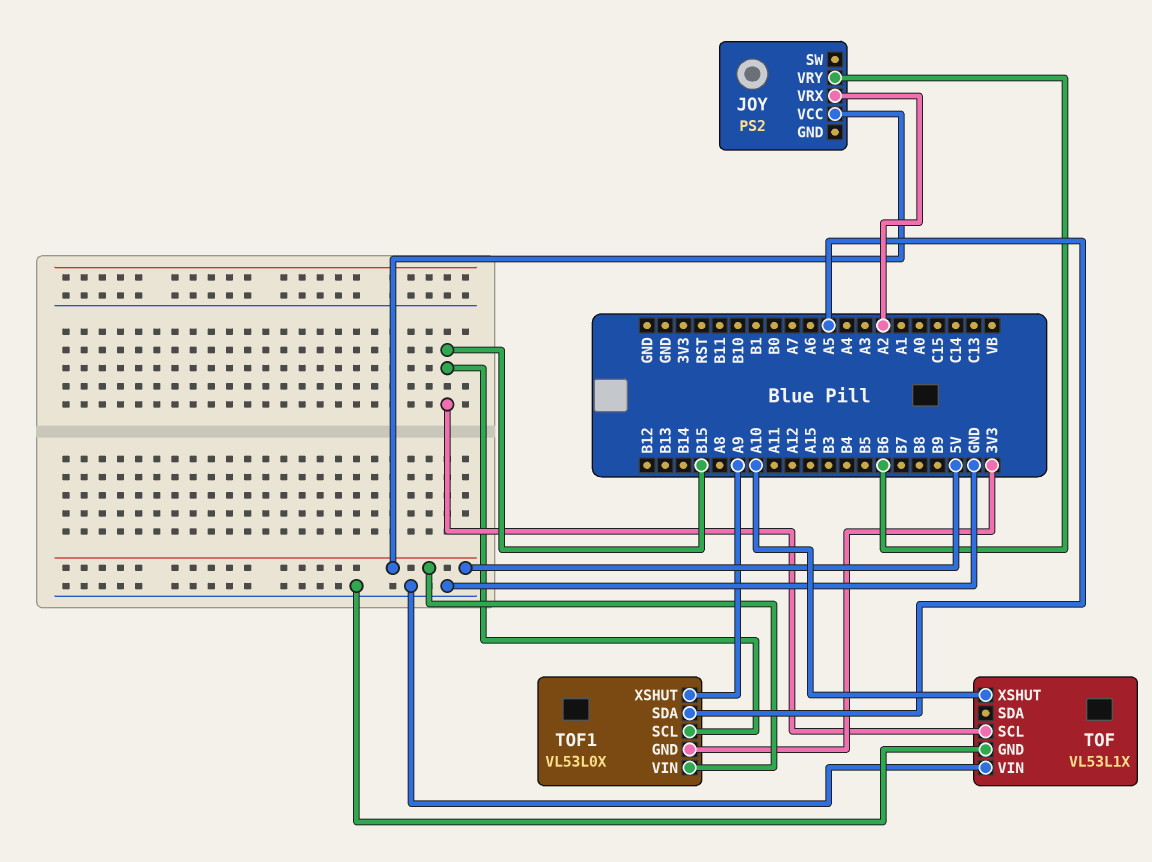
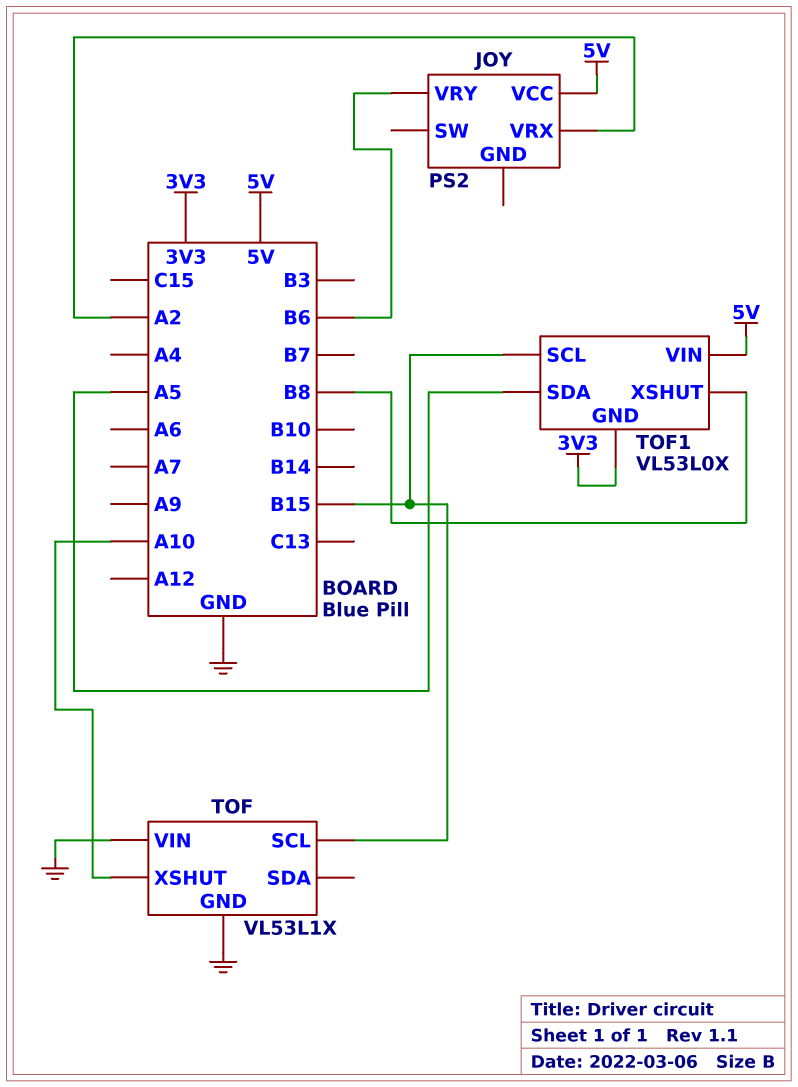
TOF1 pin XSHUT: A9 -> B8

